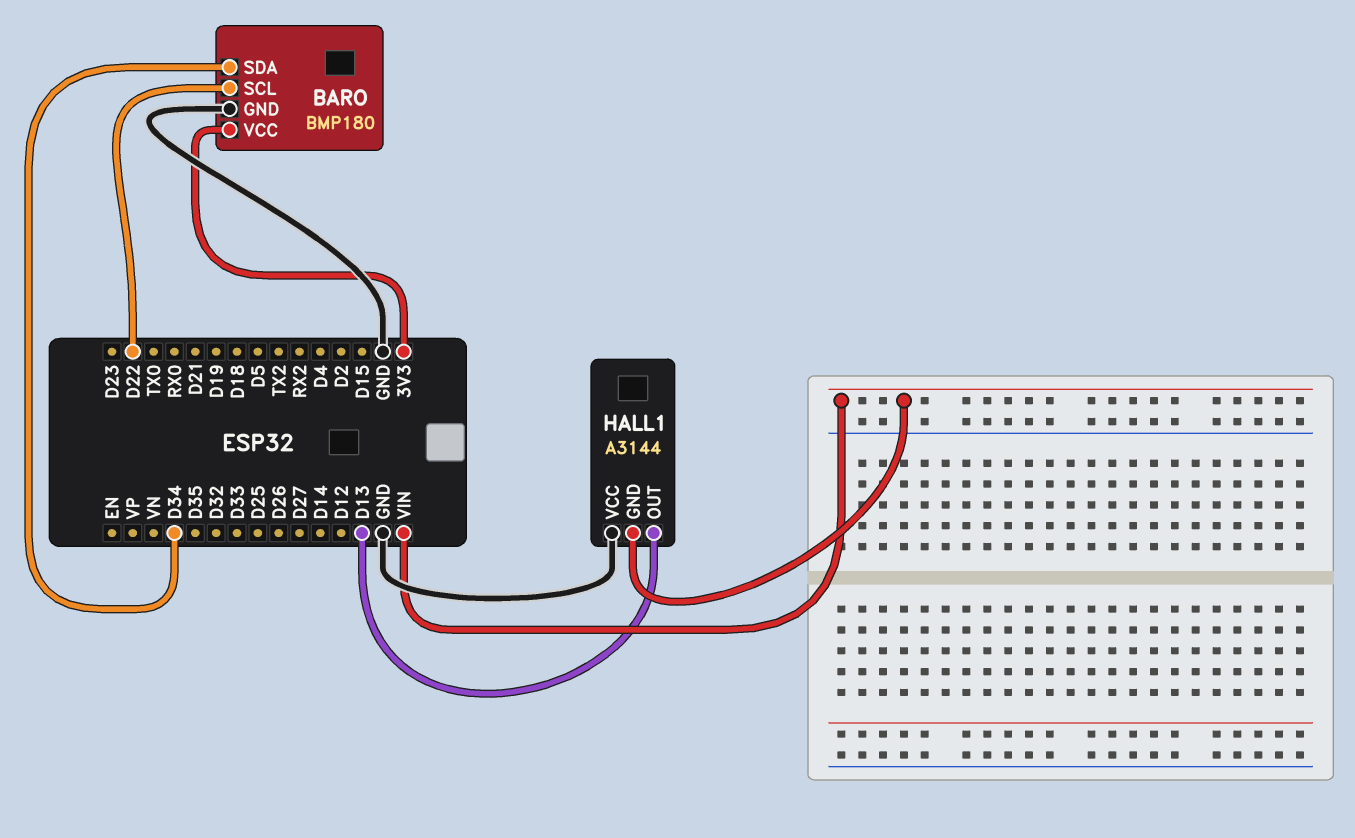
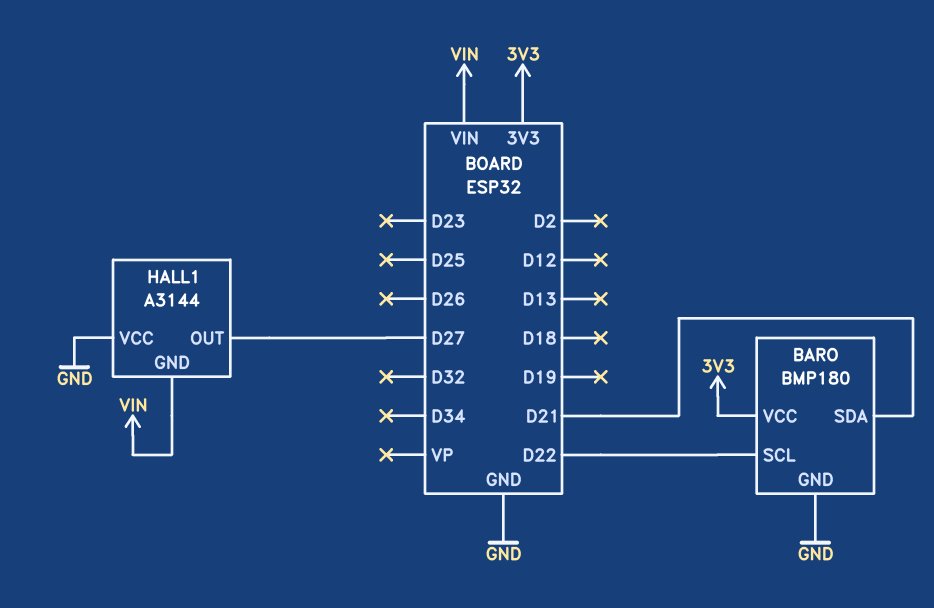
BARO pin SDA: D34 -> D21
HALL1 pin OUT: D13 -> D27

